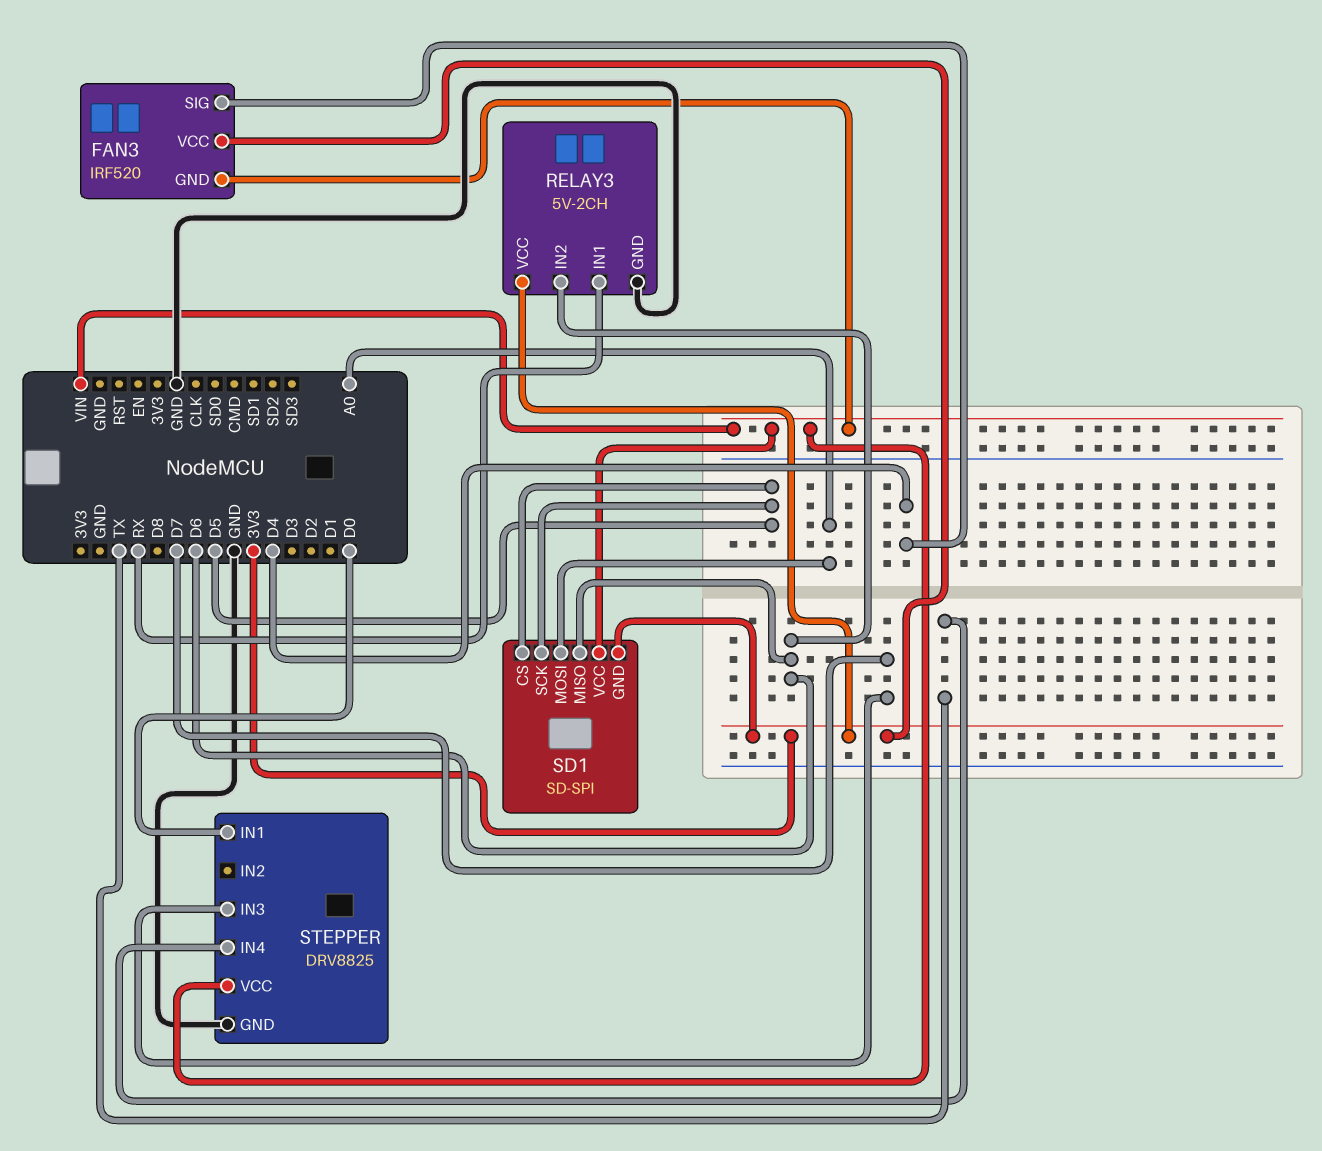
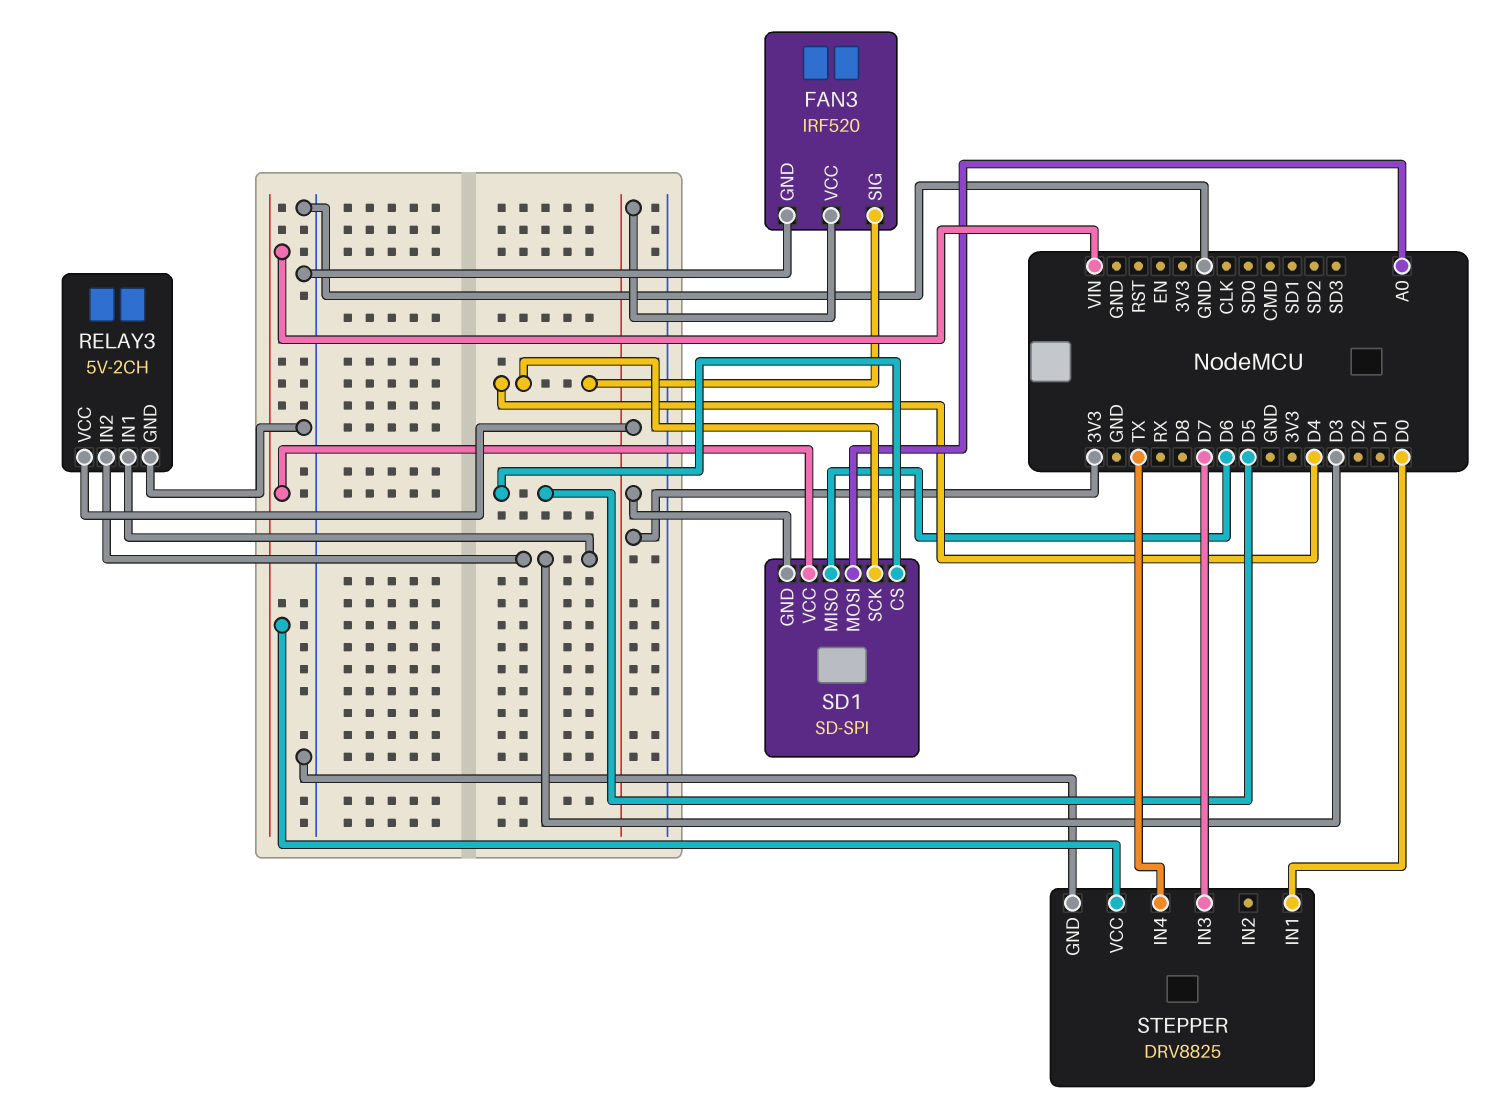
FAN3 pin GND: VIN -> GND
RELAY3 pin IN1: RX -> D3
RELAY3 pin IN2: D6 -> D3
SD1 pin SCK: D5 -> D4

